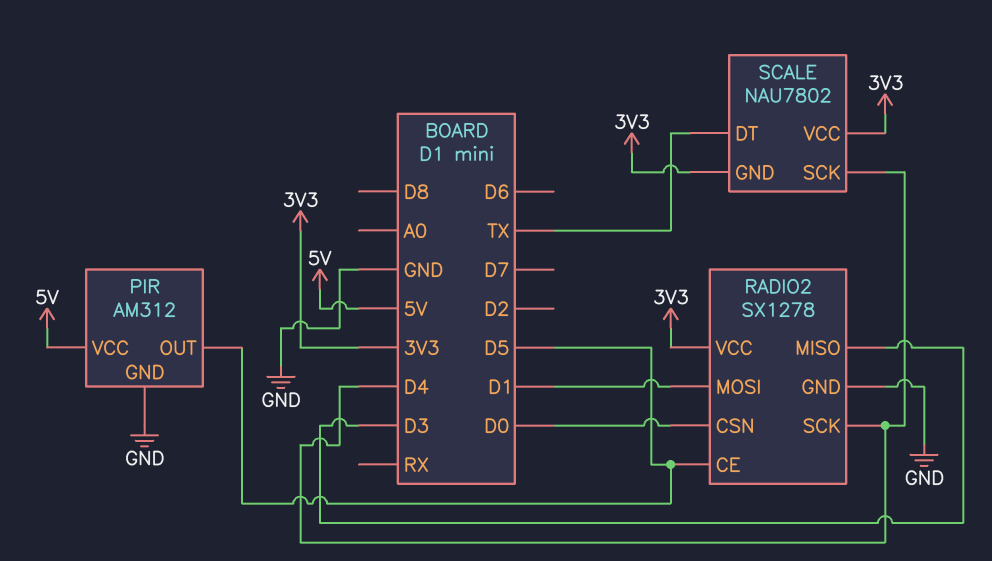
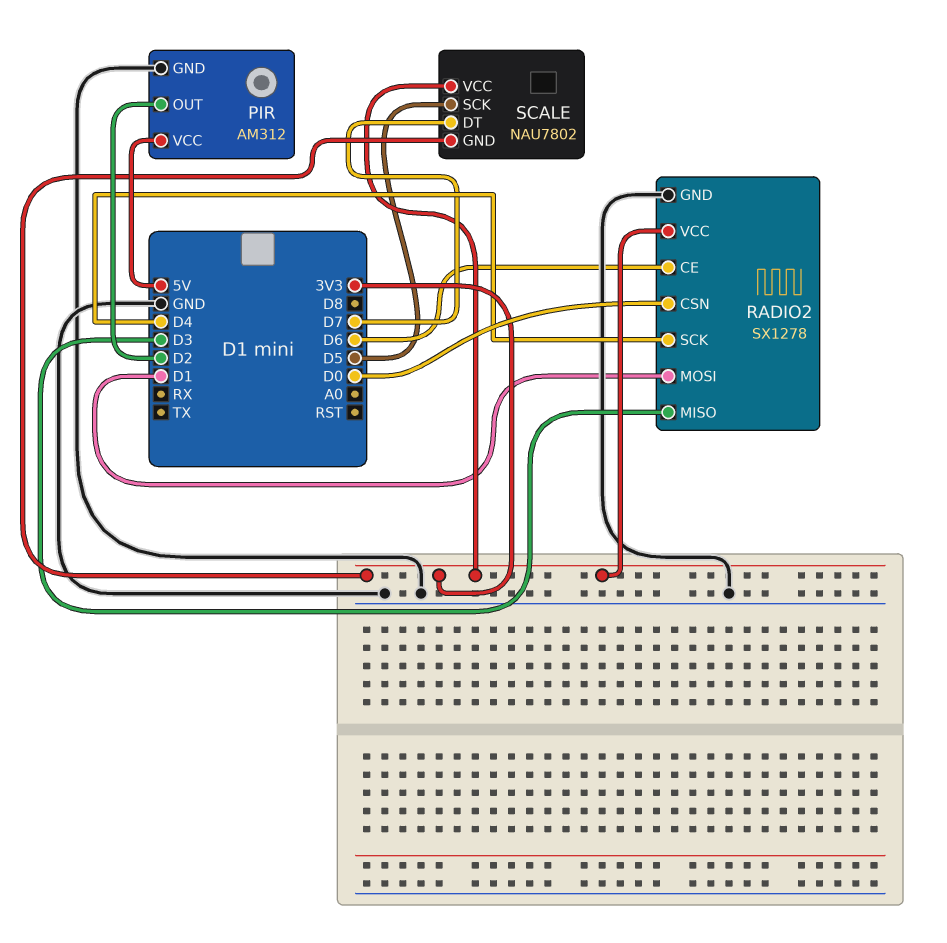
PIR pin OUT: D5 -> D2
RADIO2 pin CE: D5 -> D6
SCALE pin DT: TX -> D7
SCALE pin SCK: D4 -> D5

